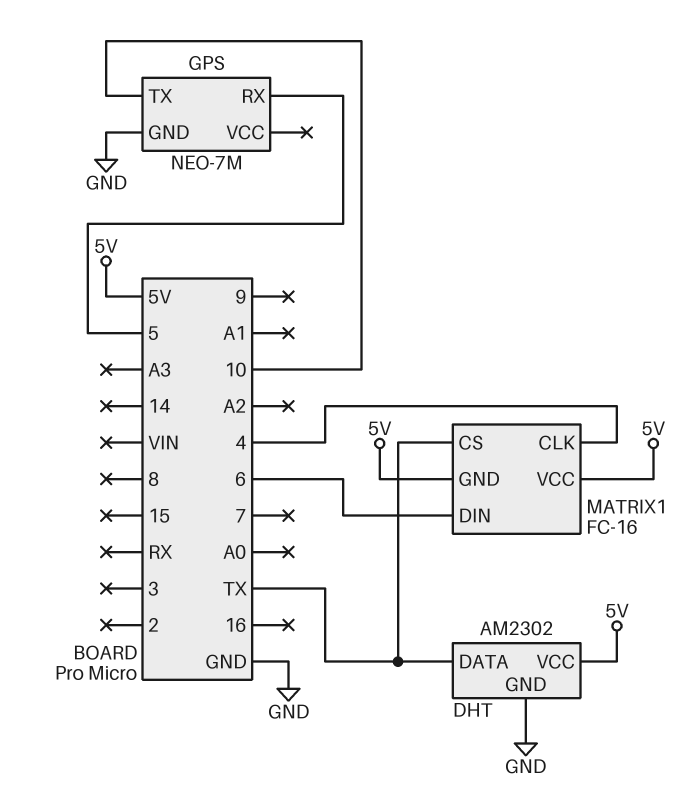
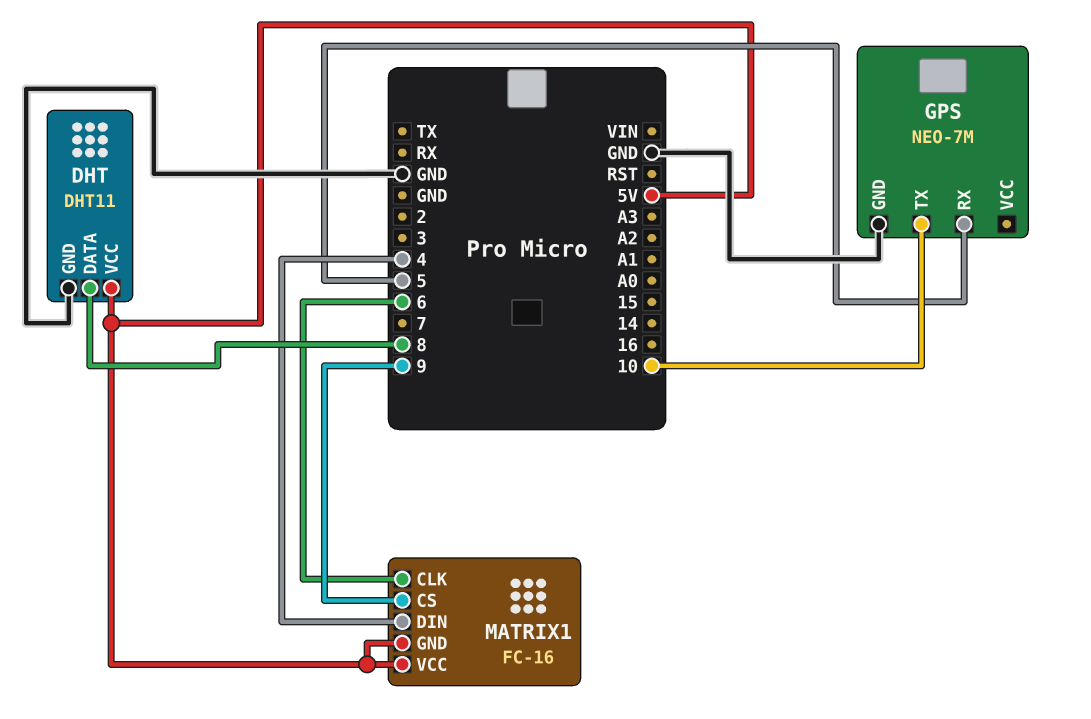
DHT: AM2302 -> DHT11
DHT pin DATA: TX -> 8
MATRIX1 pin CLK: 4 -> 6
MATRIX1 pin CS: TX -> 9
MATRIX1 pin DIN: 6 -> 4

